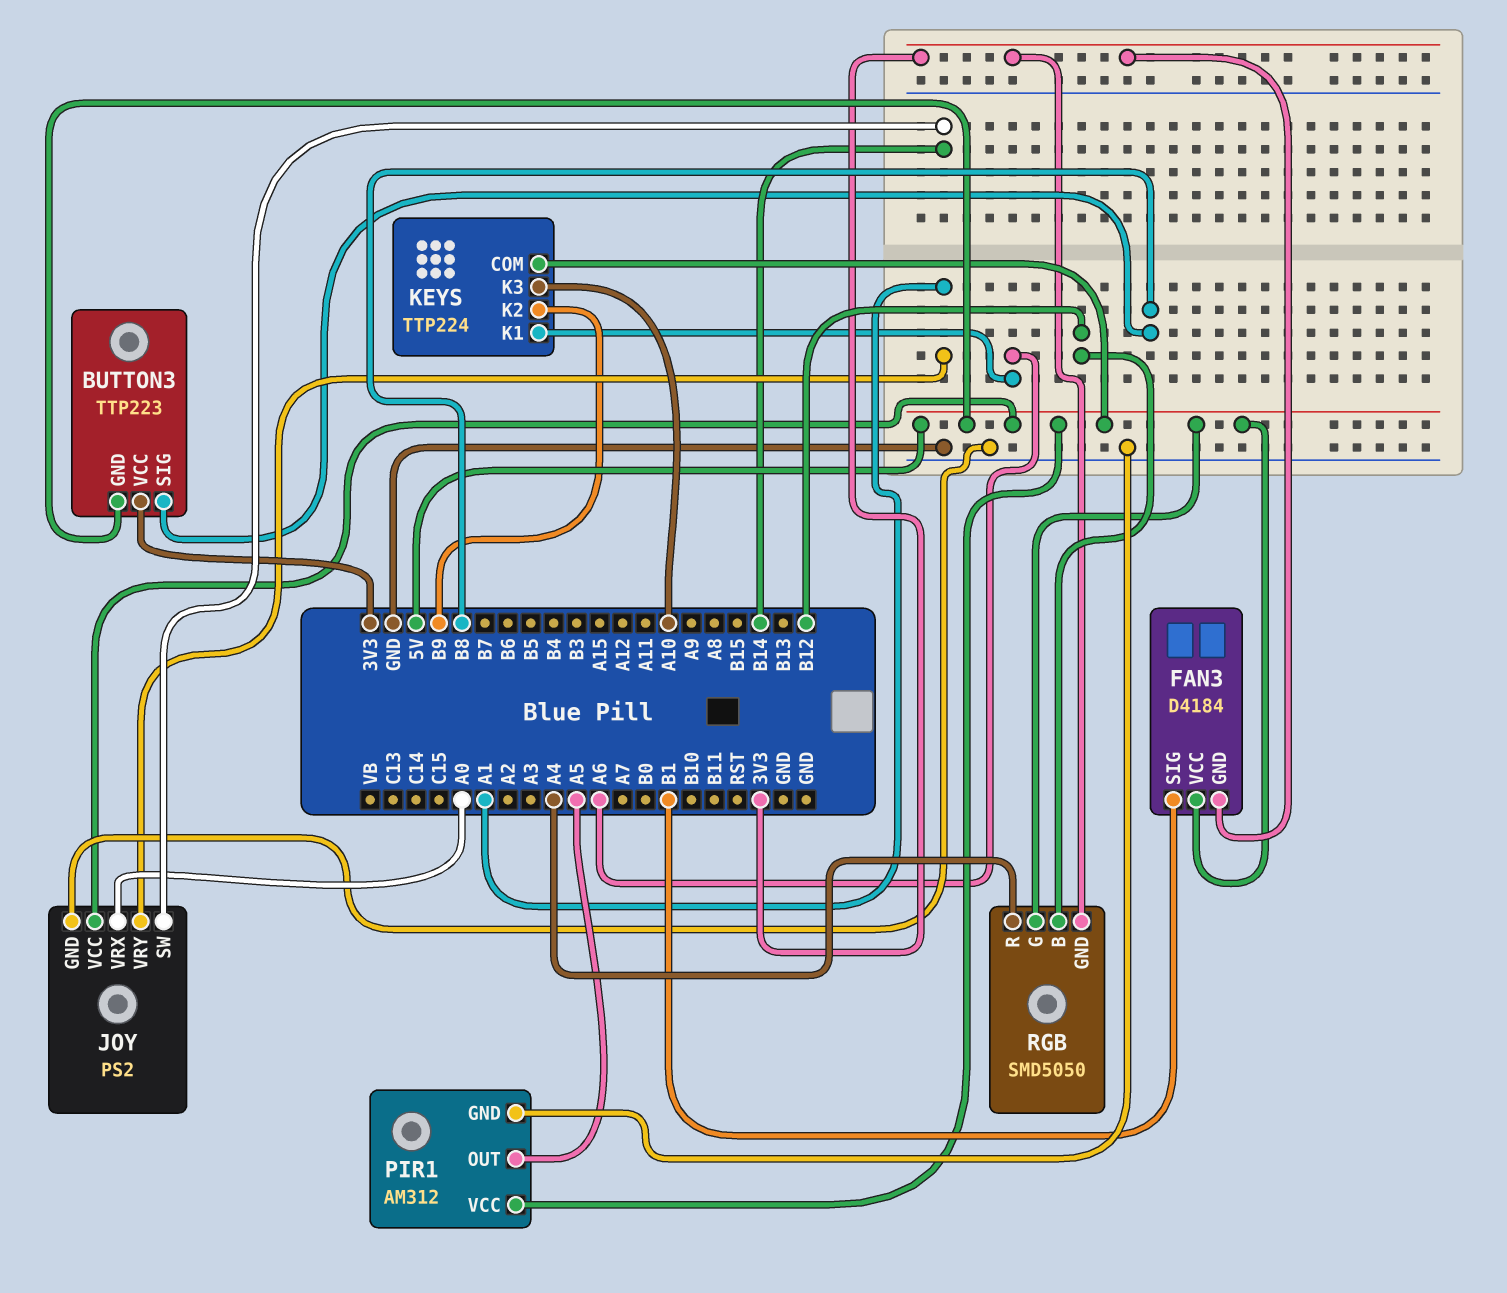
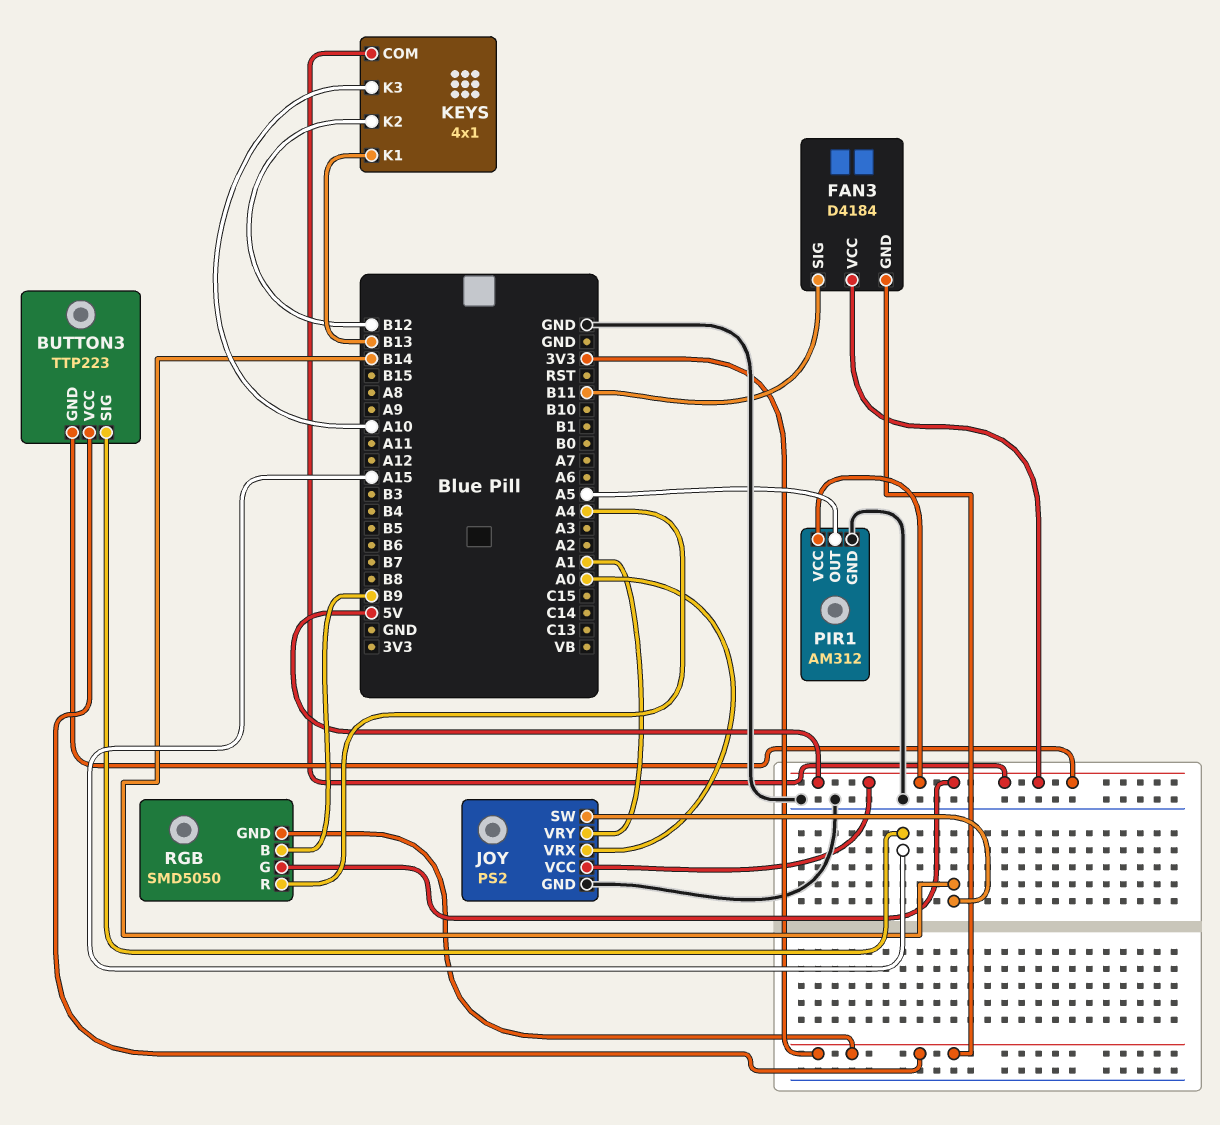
BUTTON3 pin SIG: B8 -> A15
FAN3 pin SIG: B1 -> B11
KEYS: TTP224 -> 4x1
KEYS pin K1: A6 -> B13
KEYS pin K2: B9 -> B12
RGB pin B: B12 -> B9

